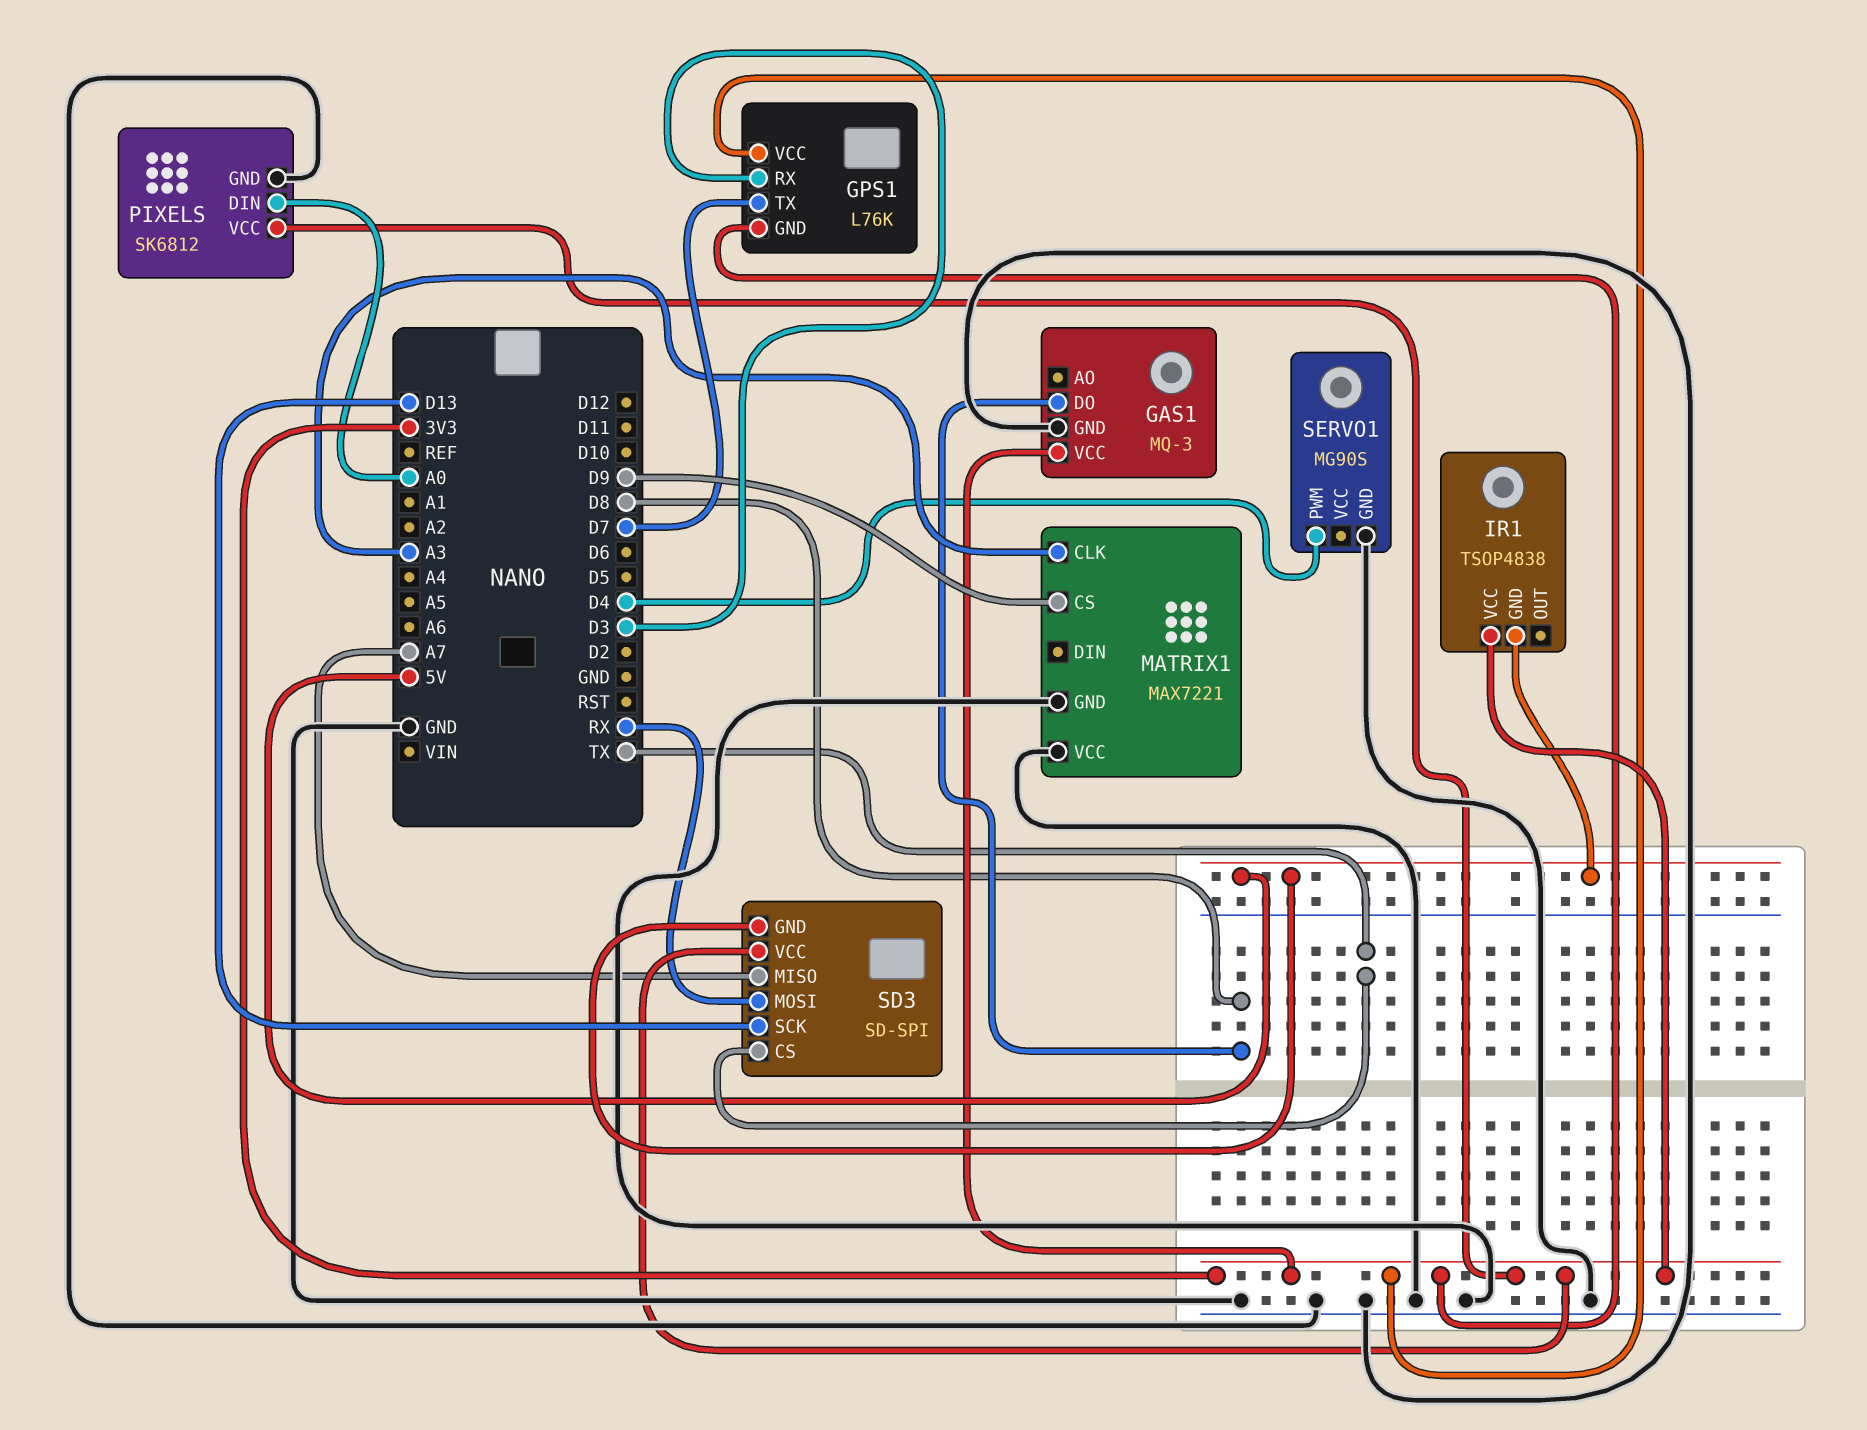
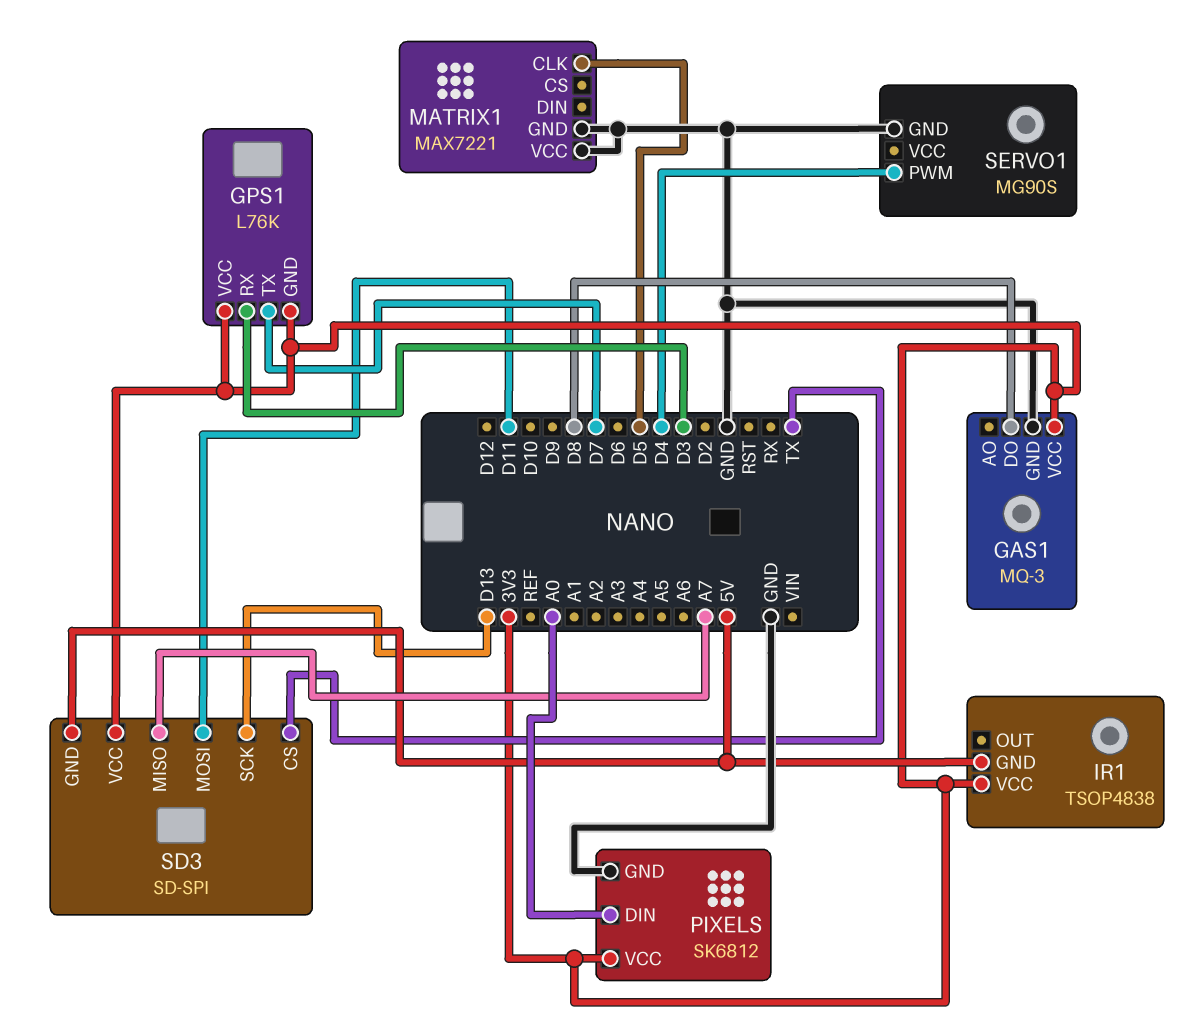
MATRIX1 pin CLK: A3 -> D5
MATRIX1 pin CS: D9 -> none
SD3 pin MOSI: RX -> D11

